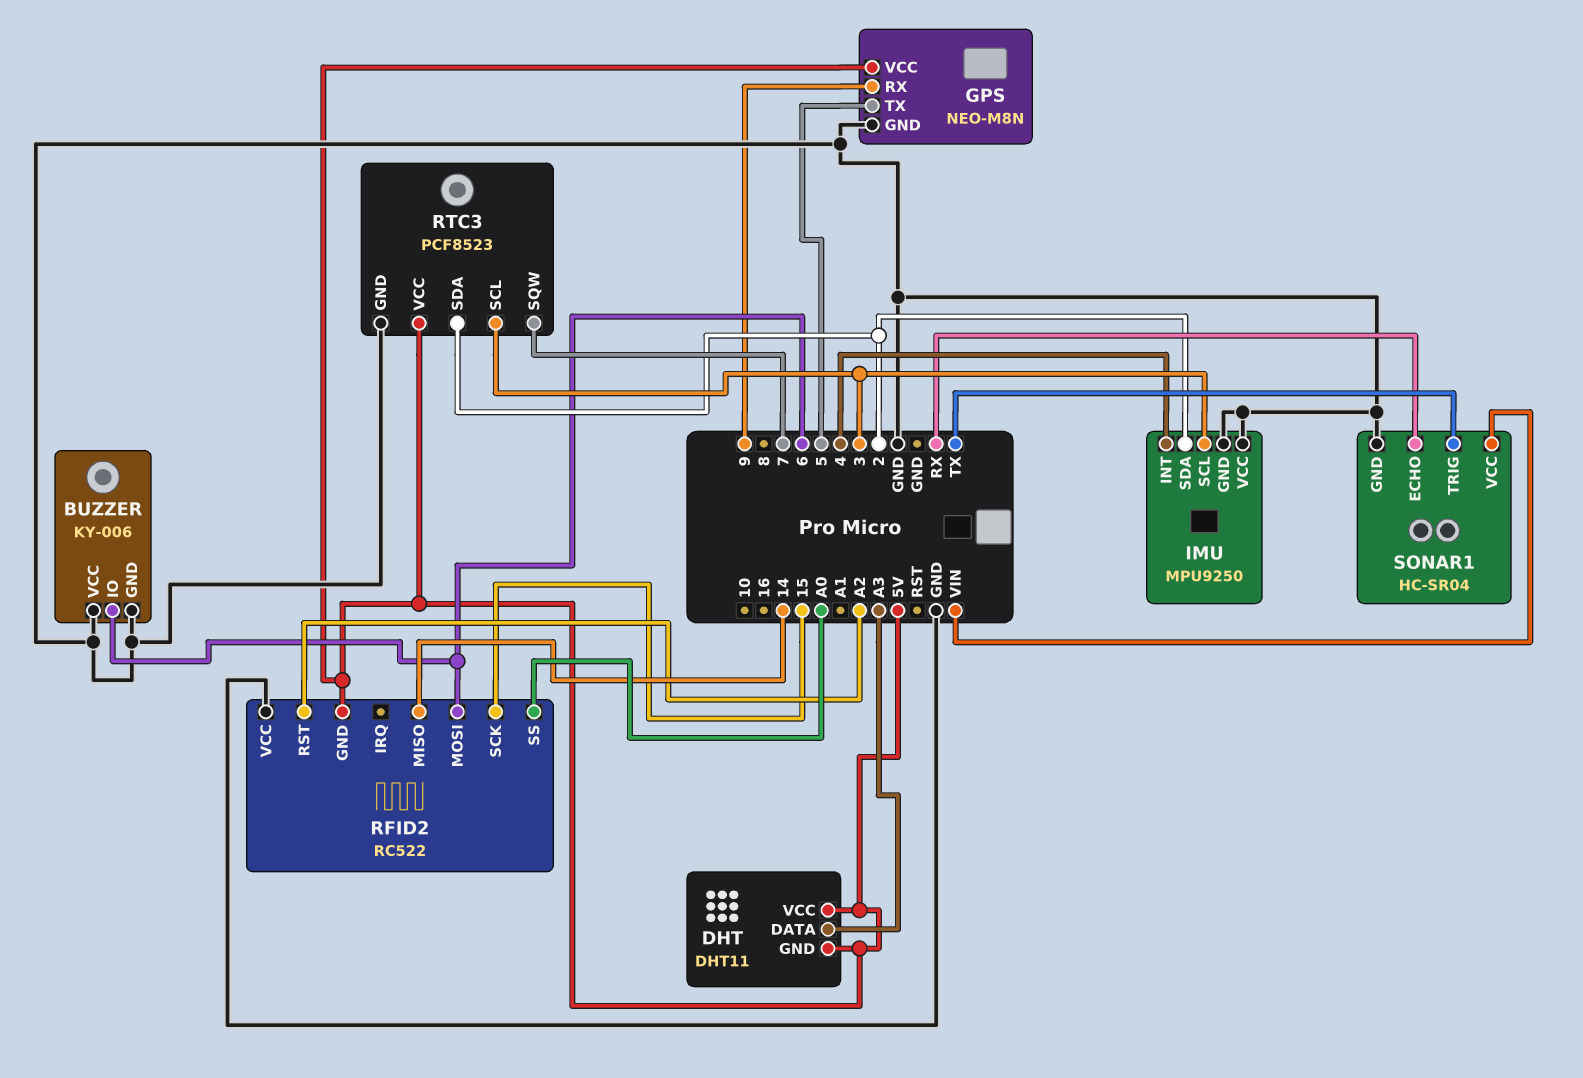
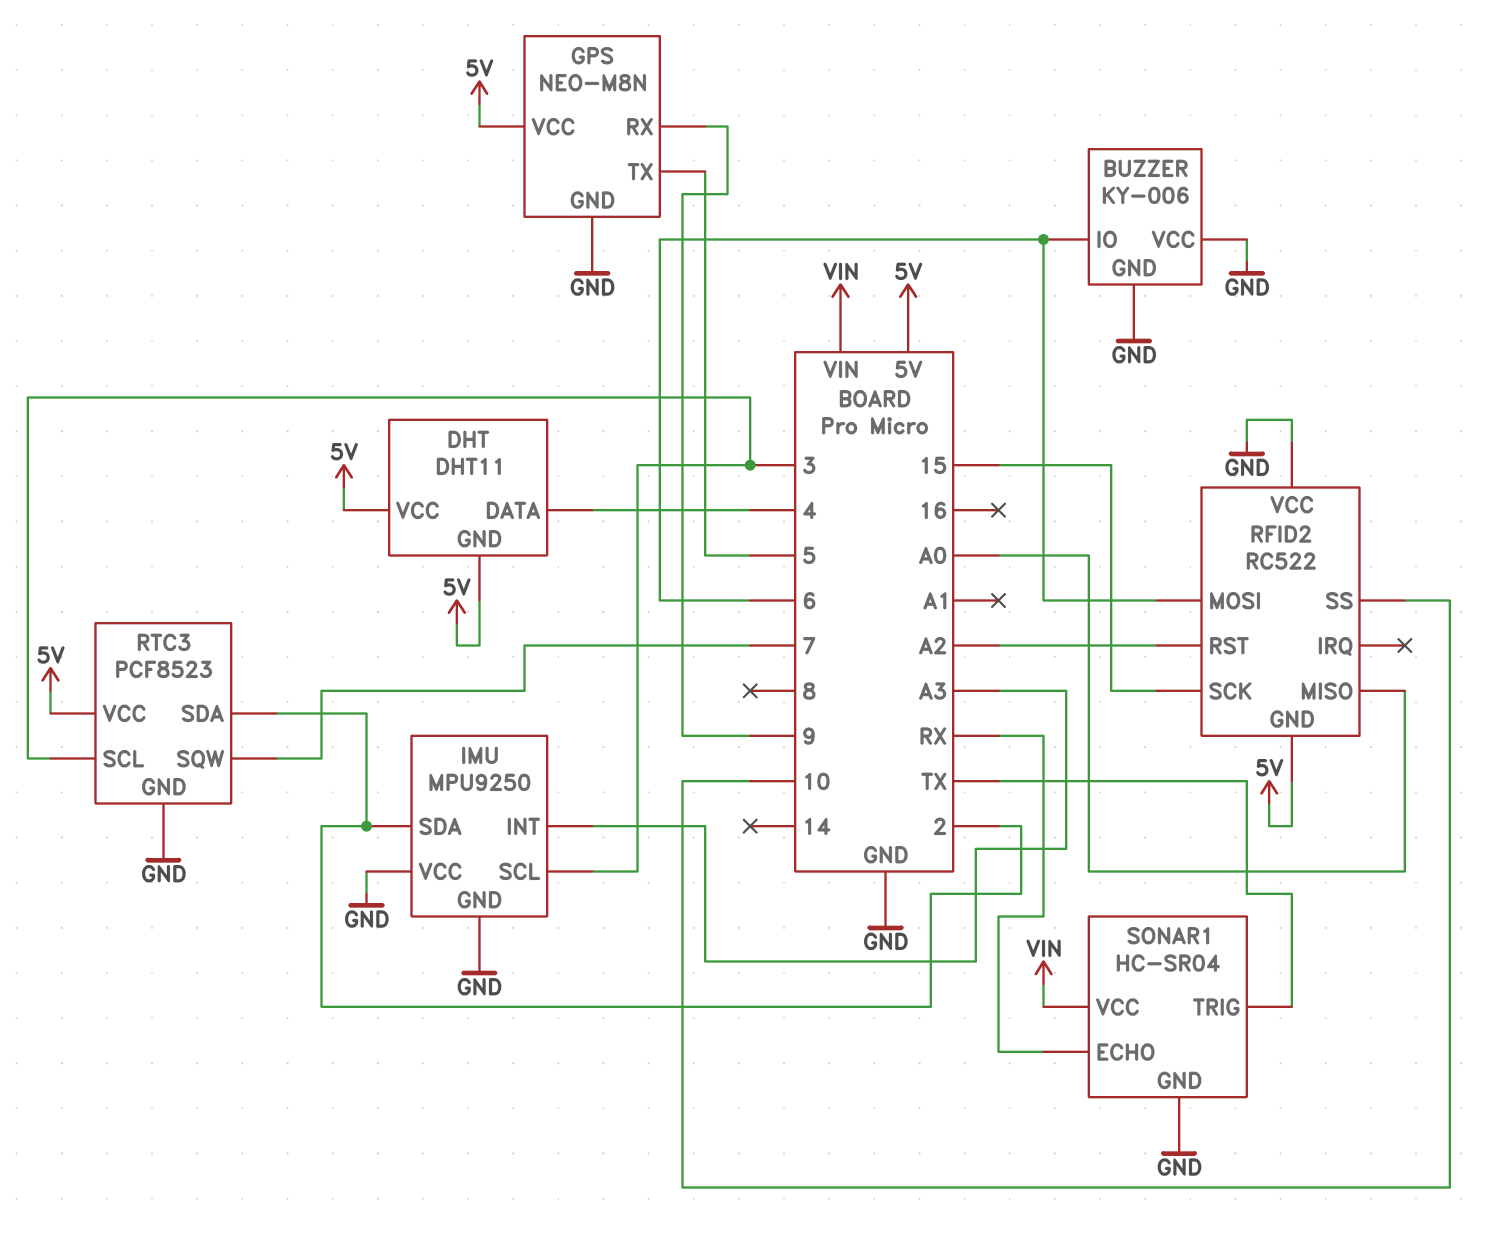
DHT pin DATA: A3 -> 4
IMU pin INT: 4 -> A3
RFID2 pin MISO: 14 -> A0
RFID2 pin SS: A0 -> 10

